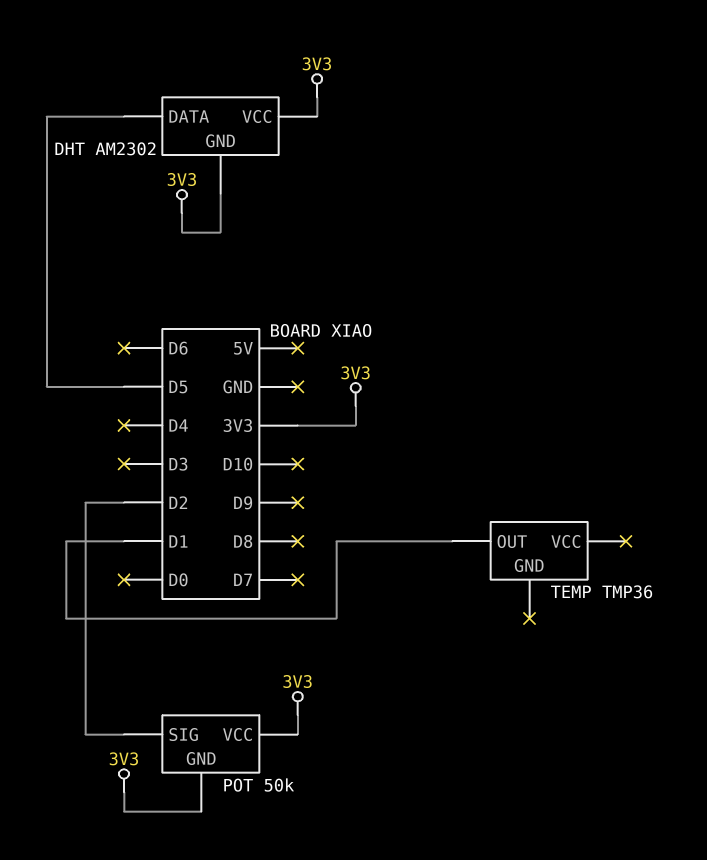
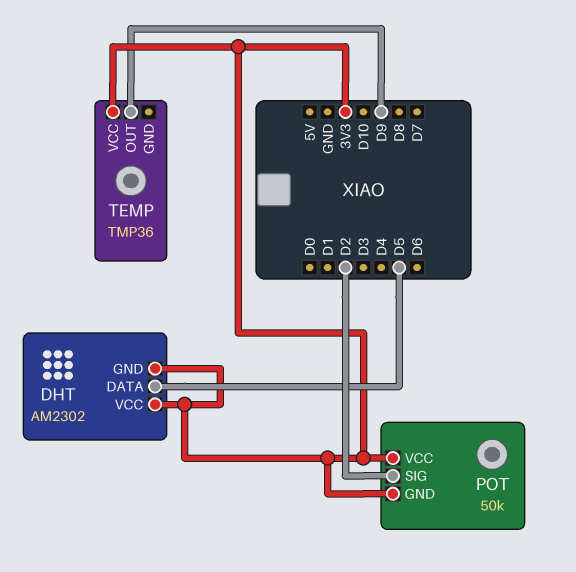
TEMP pin OUT: D1 -> D9
TEMP pin VCC: none -> 3V3

